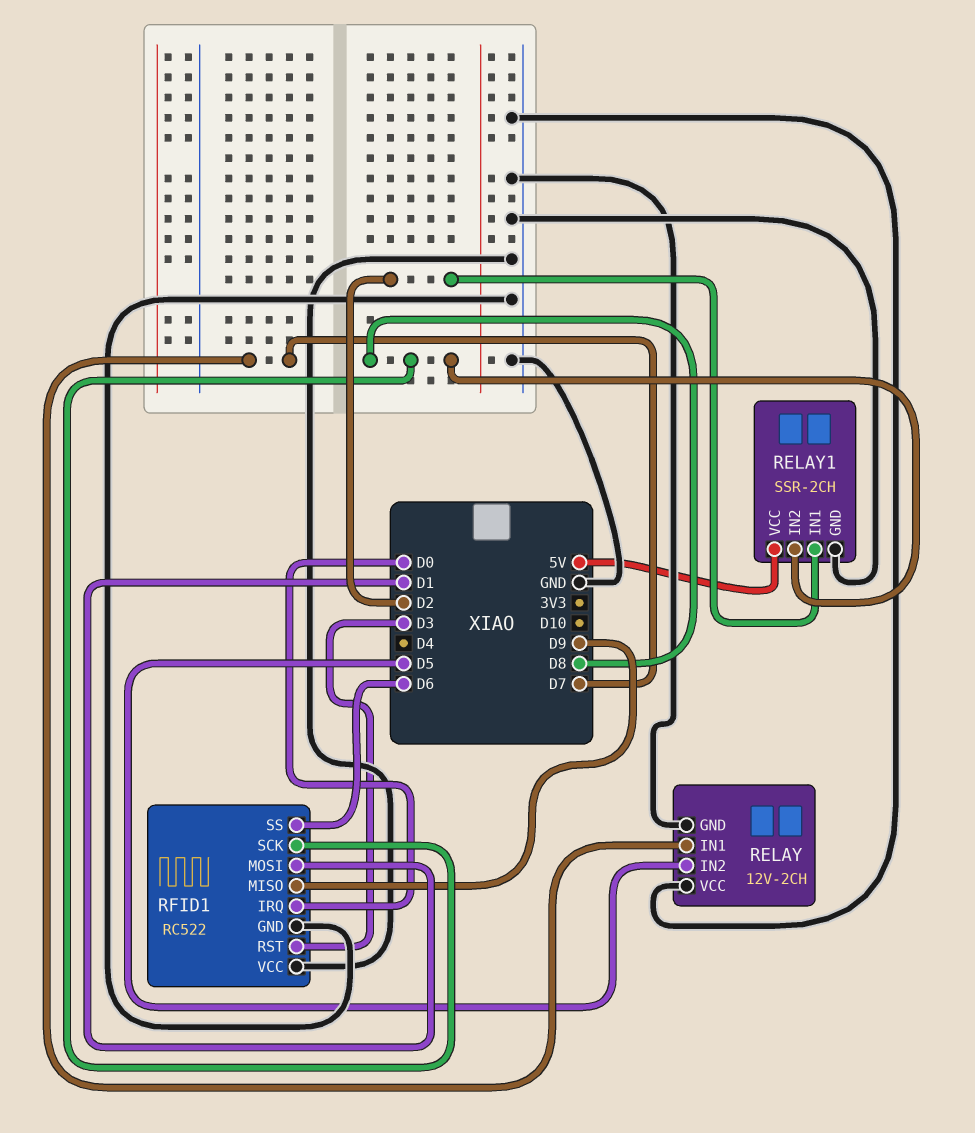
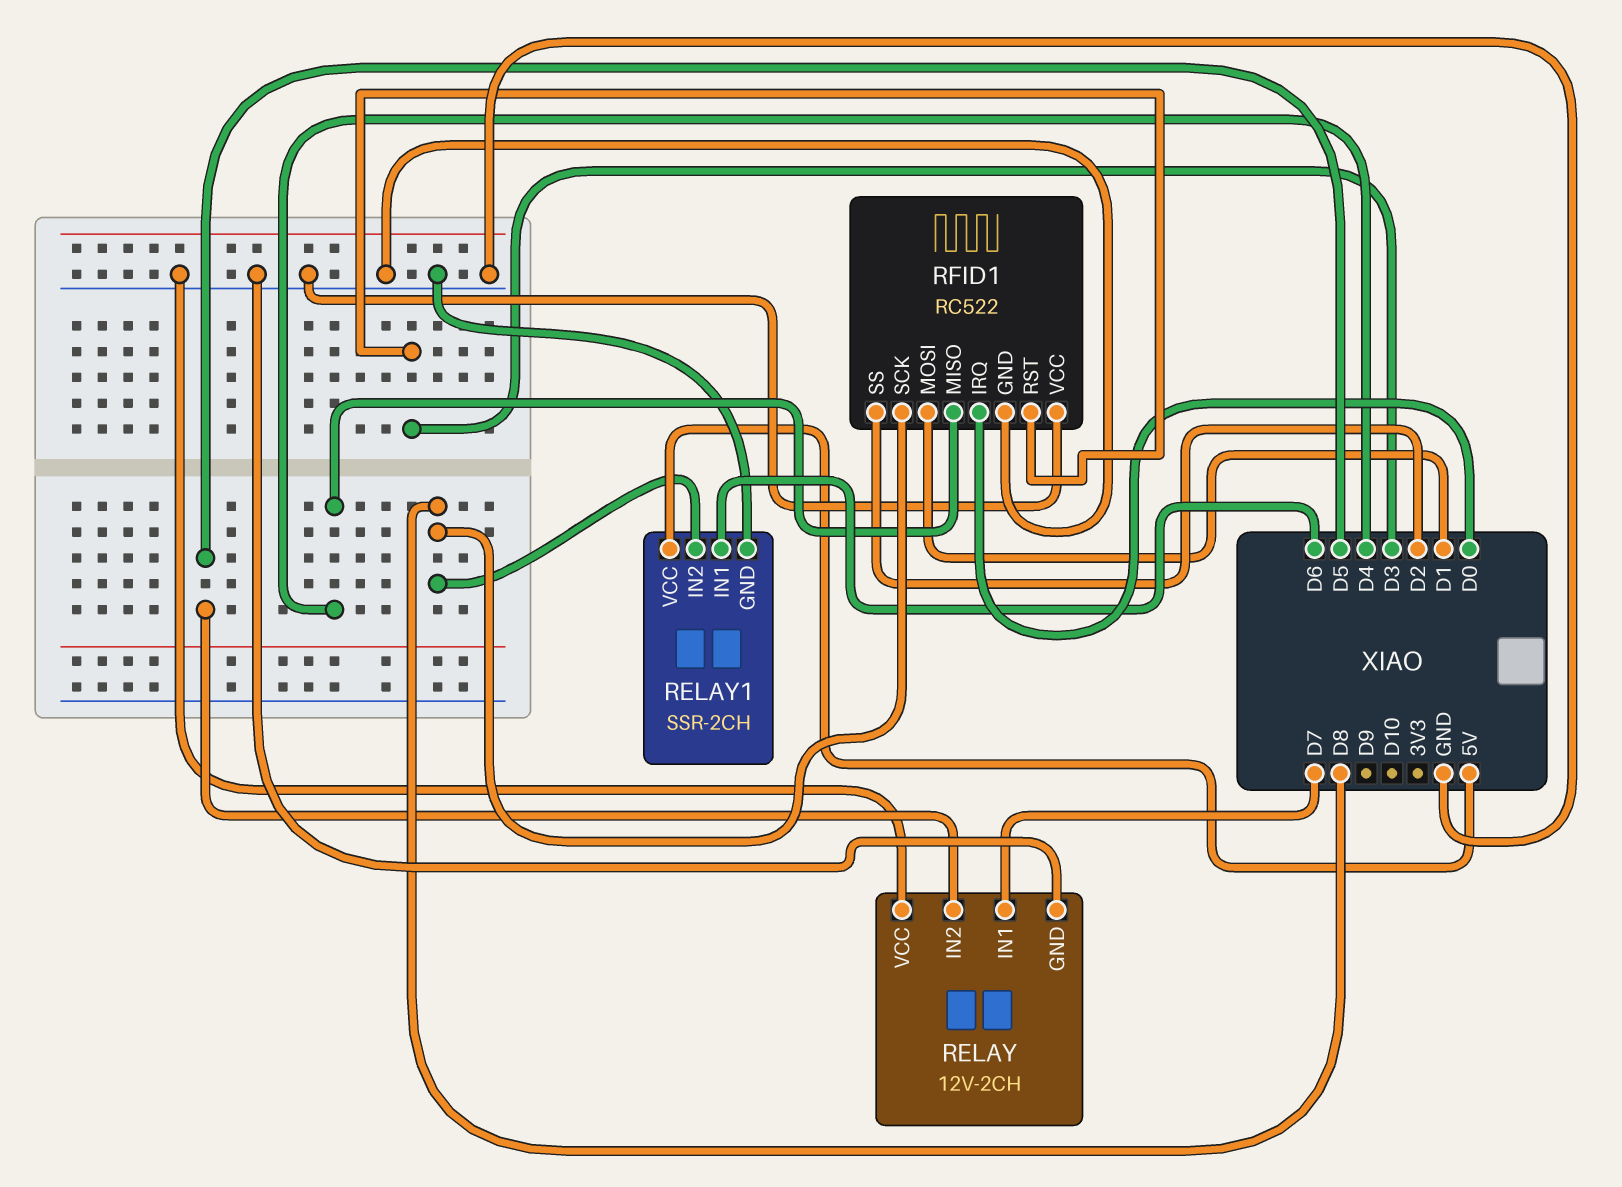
RELAY1 pin IN1: D2 -> D6
RFID1 pin MISO: D9 -> D4
RFID1 pin SS: D6 -> D2

